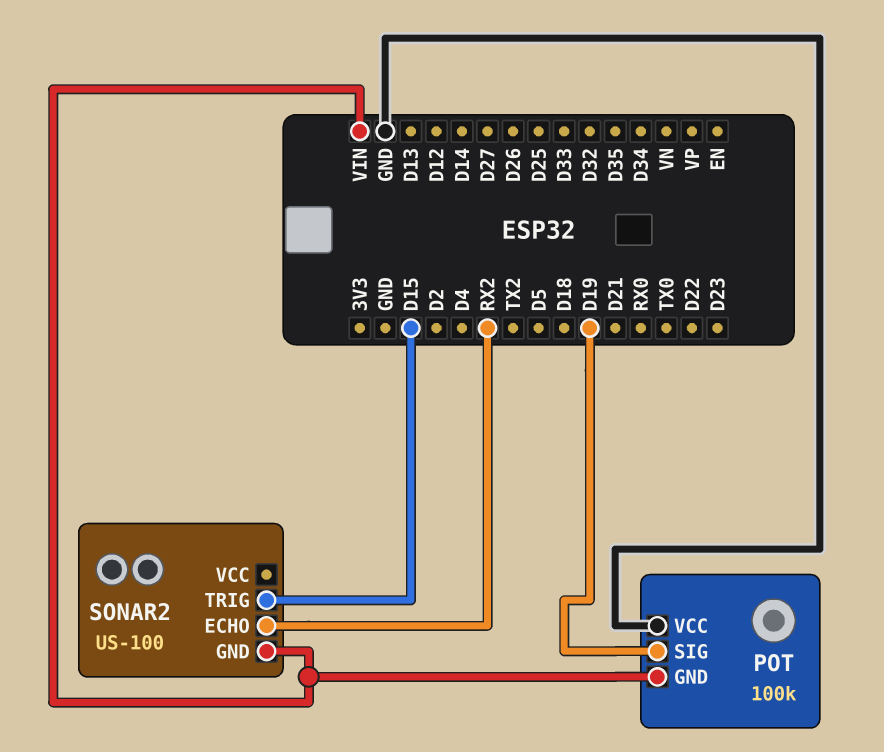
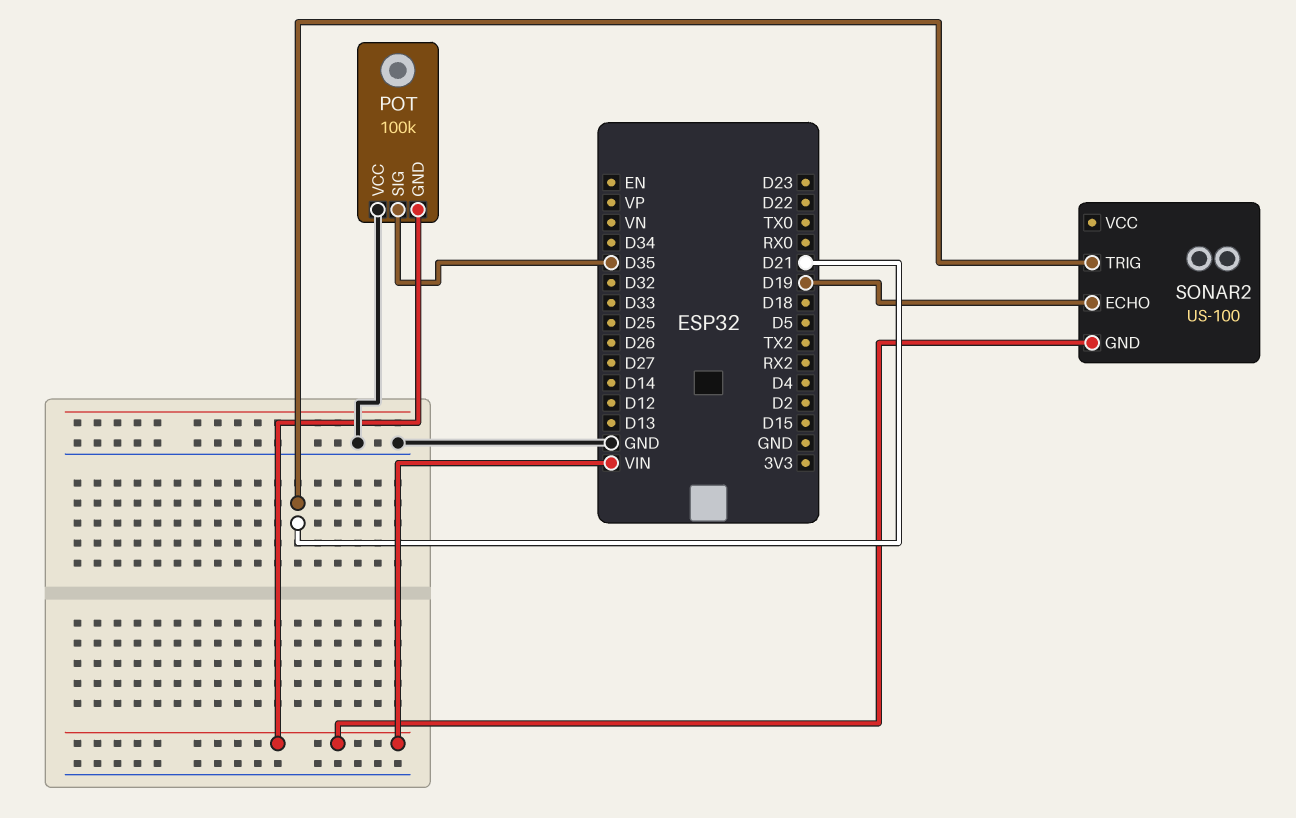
POT pin SIG: D19 -> D35
SONAR2 pin ECHO: RX2 -> D19
SONAR2 pin TRIG: D15 -> D21

